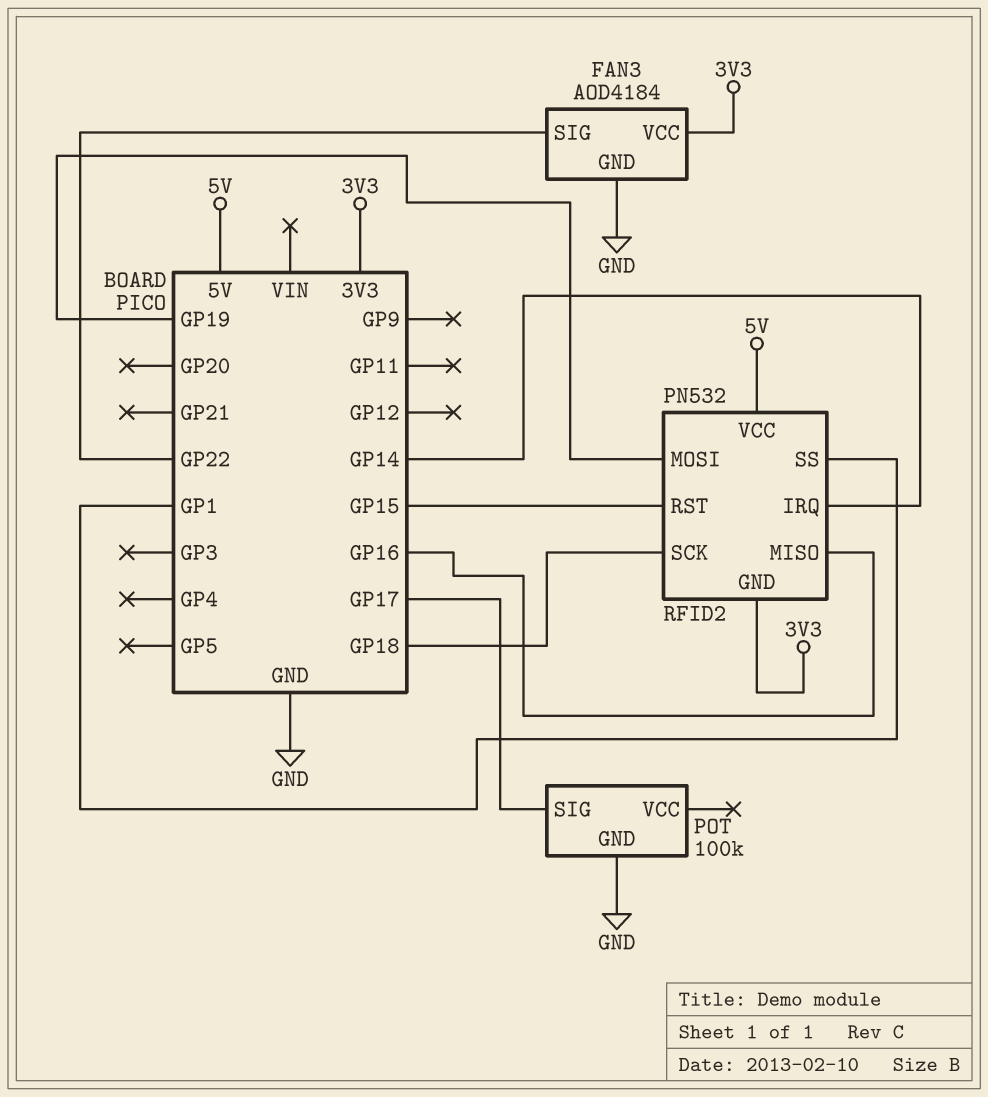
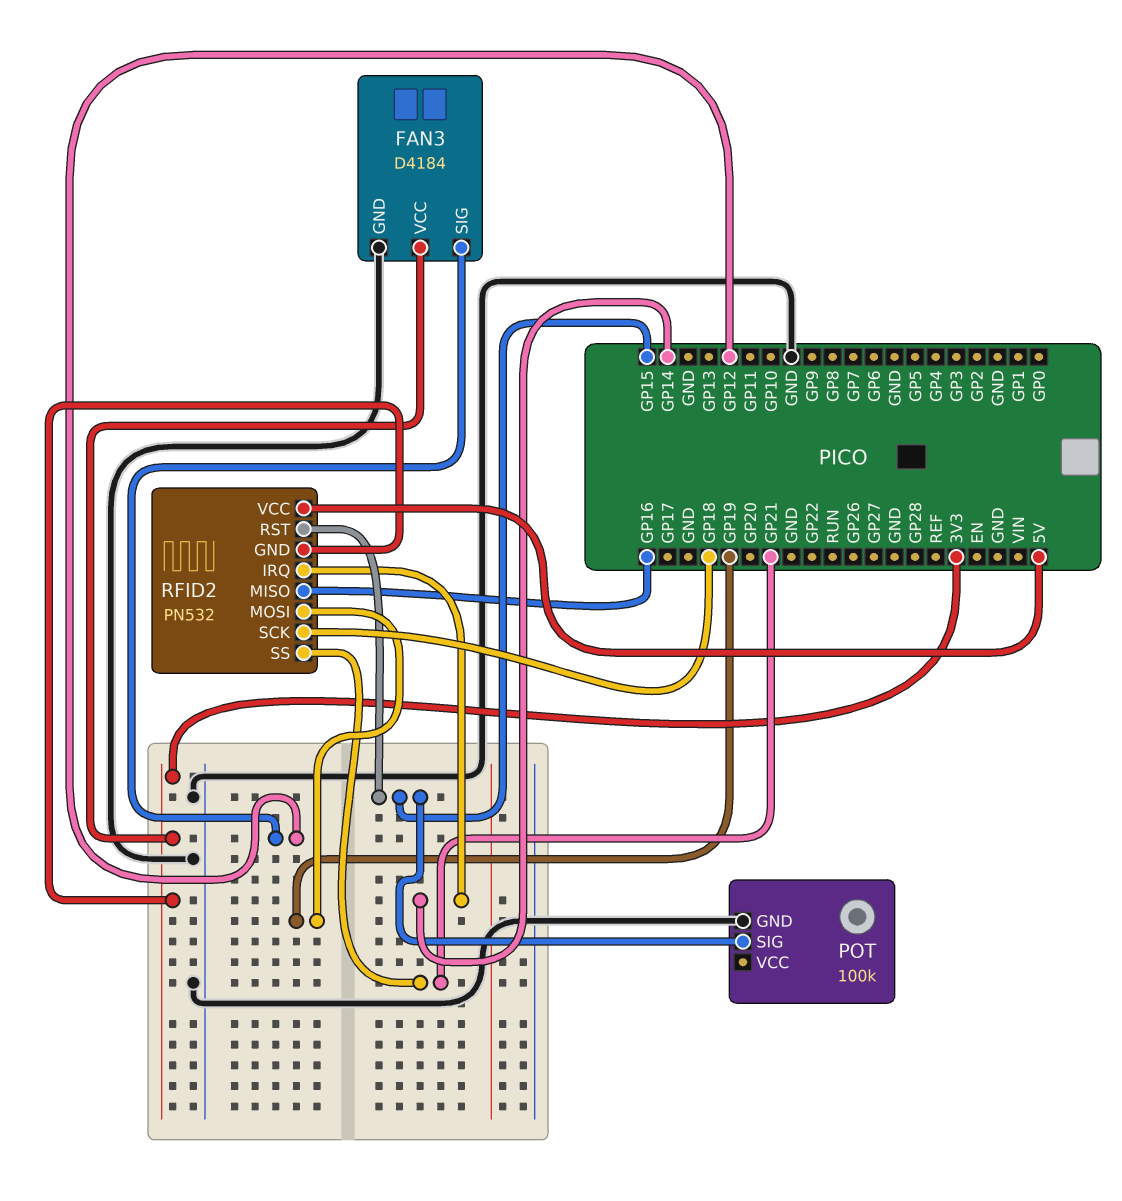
FAN3: AOD4184 -> D4184
FAN3 pin SIG: GP22 -> GP12
POT pin SIG: GP17 -> GP15
RFID2 pin SS: GP1 -> GP21

